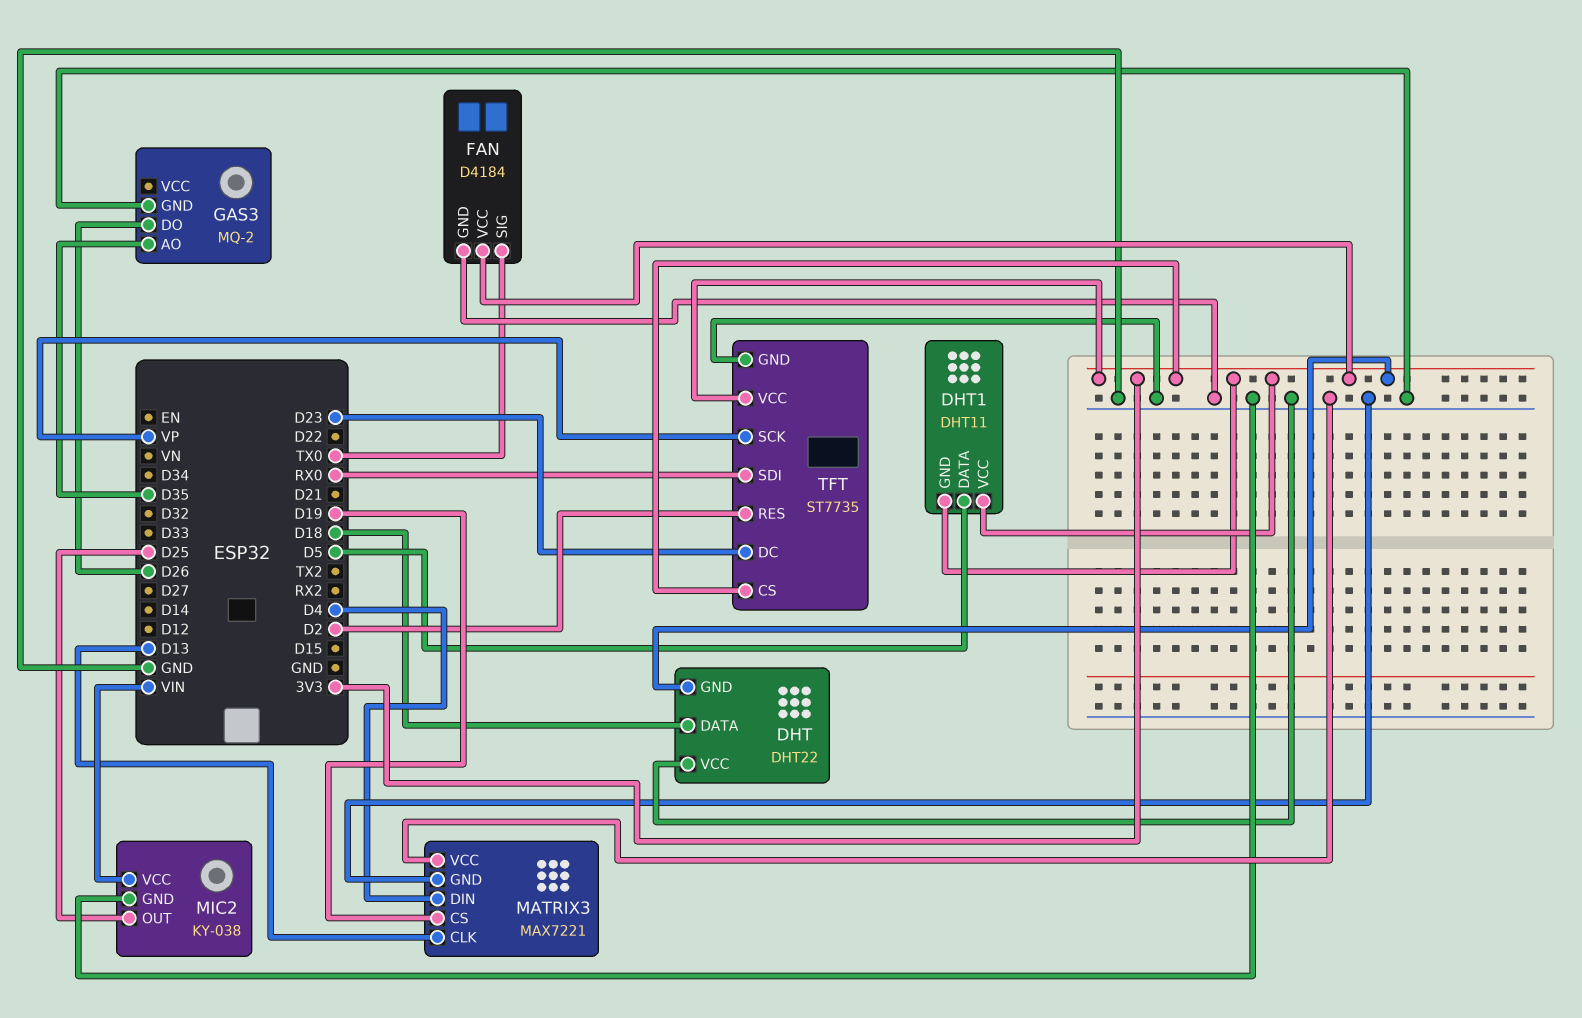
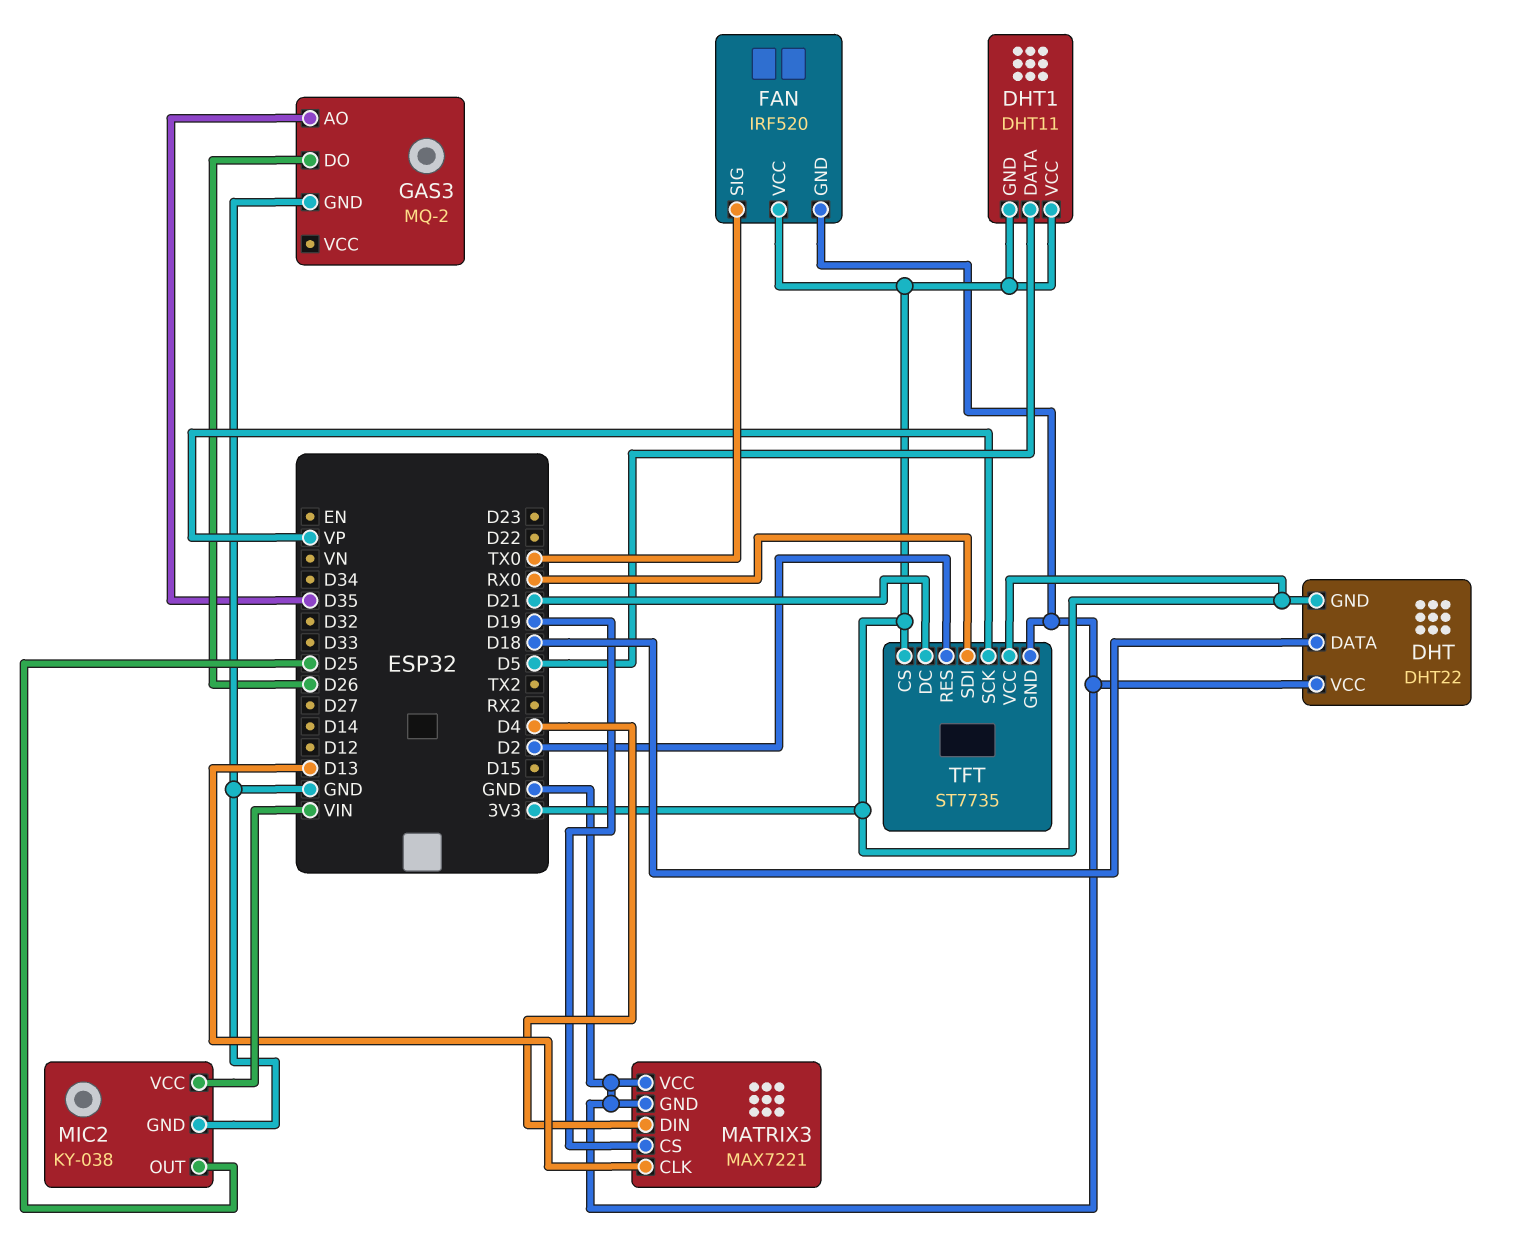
FAN: D4184 -> IRF520
TFT pin DC: D23 -> D21

